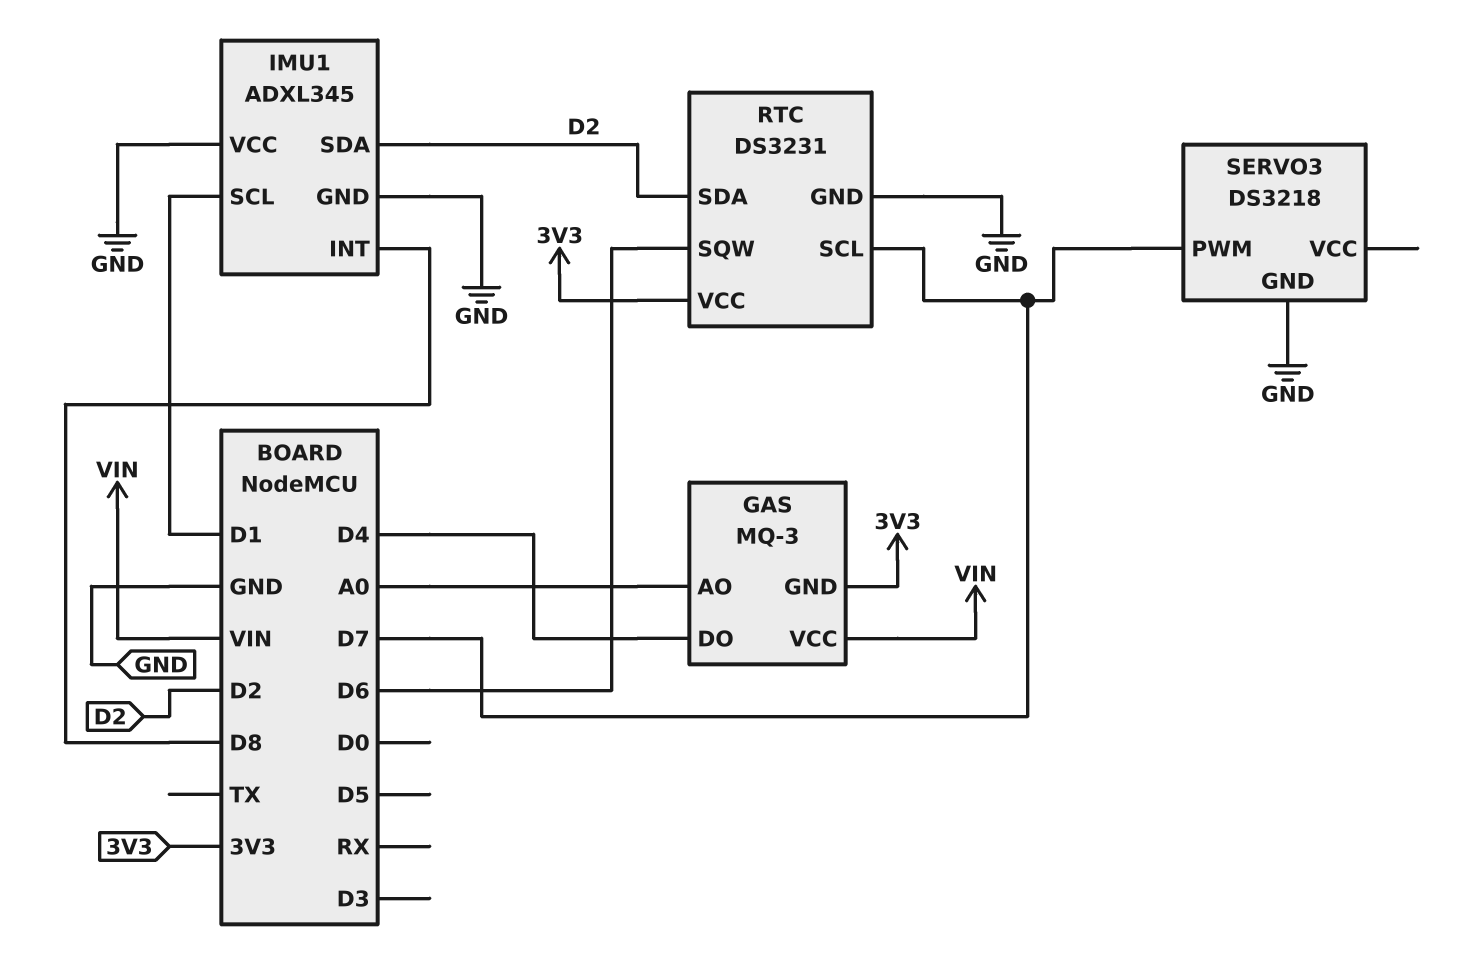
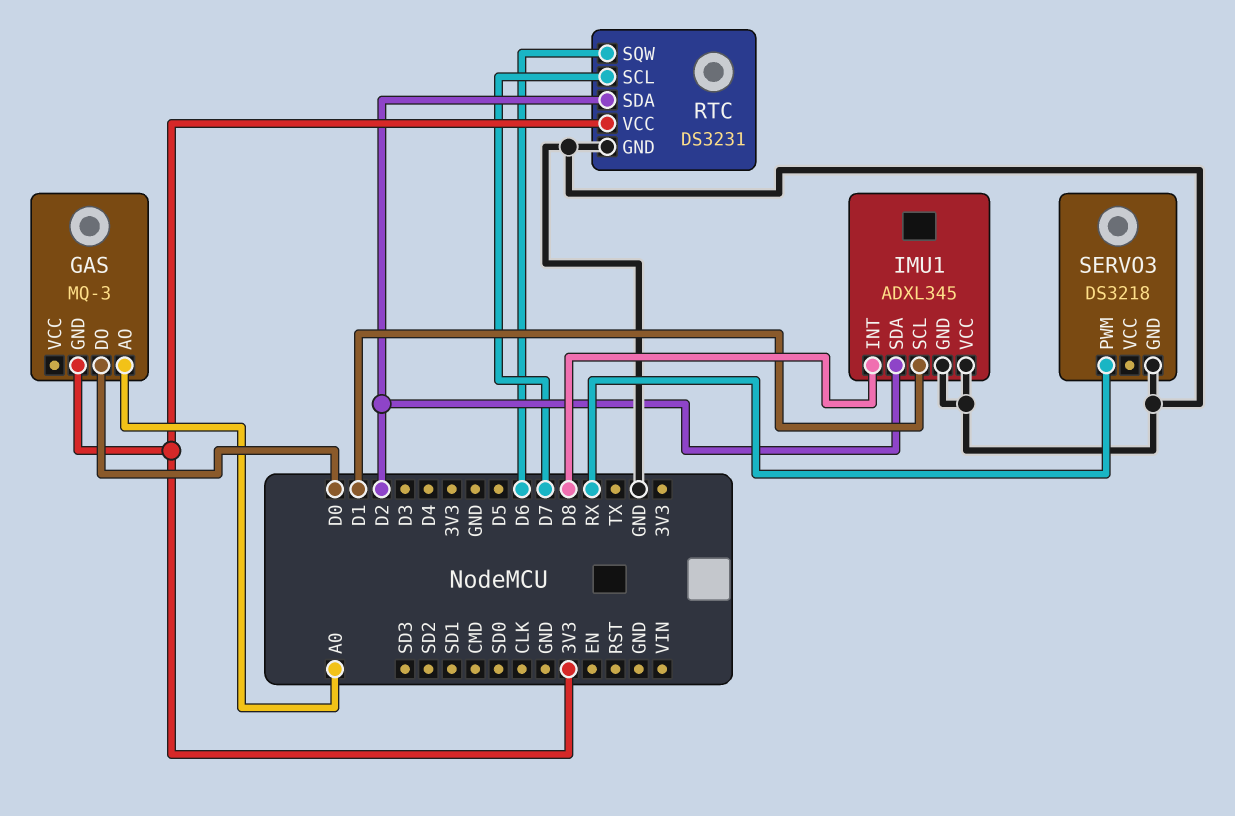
GAS pin DO: D4 -> D0
GAS pin VCC: VIN -> none
SERVO3 pin PWM: D7 -> RX

